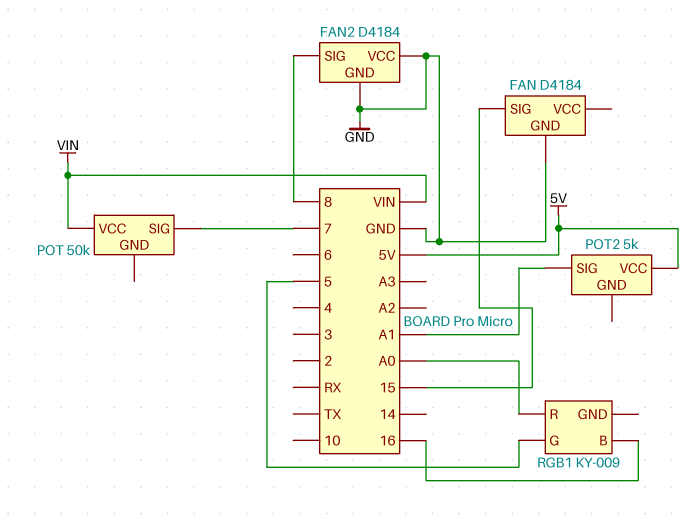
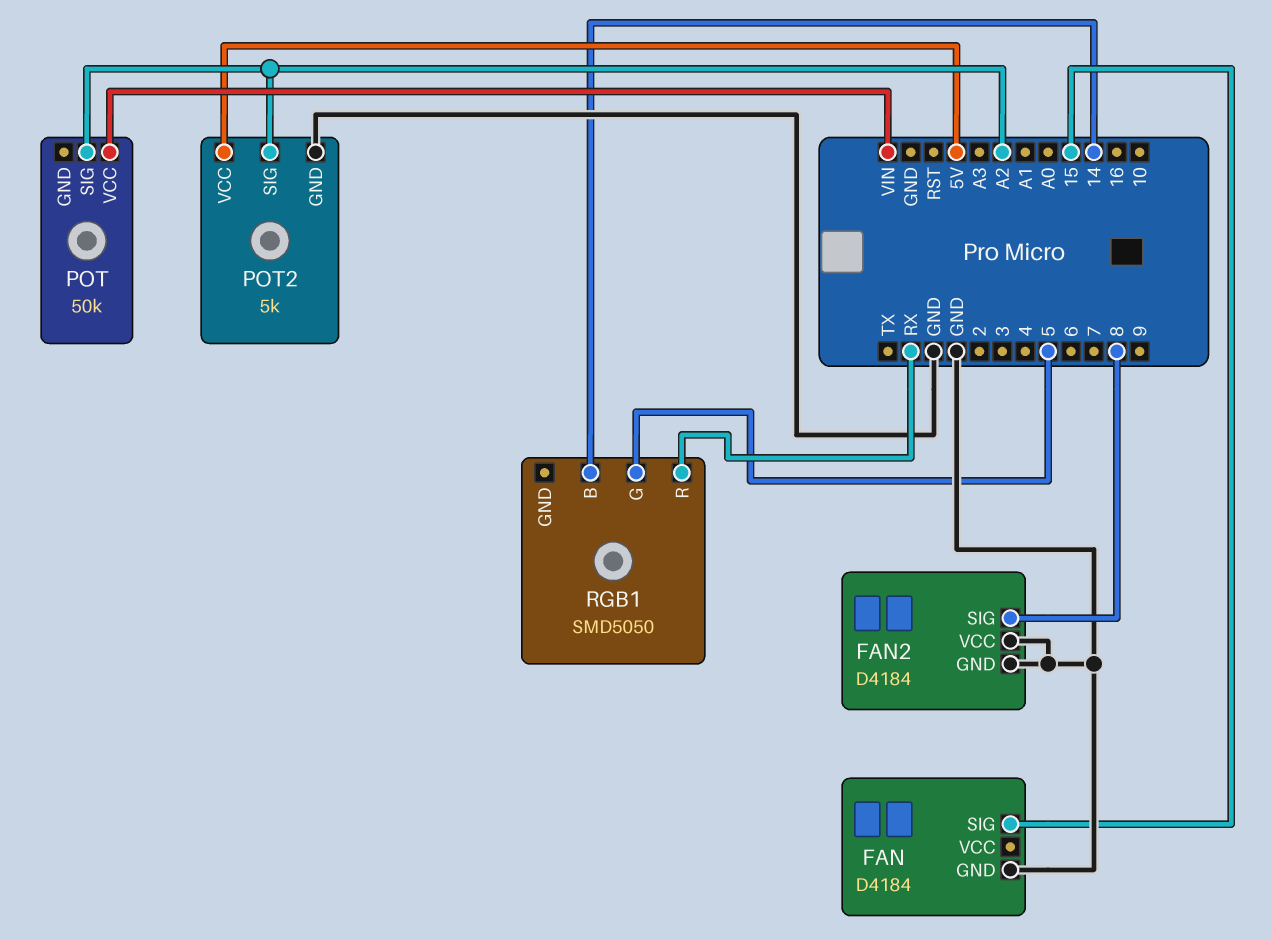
POT pin SIG: 7 -> A2
POT2 pin GND: none -> GND
POT2 pin SIG: A1 -> A2
RGB1: KY-009 -> SMD5050
RGB1 pin B: 16 -> 14
RGB1 pin R: A0 -> RX

